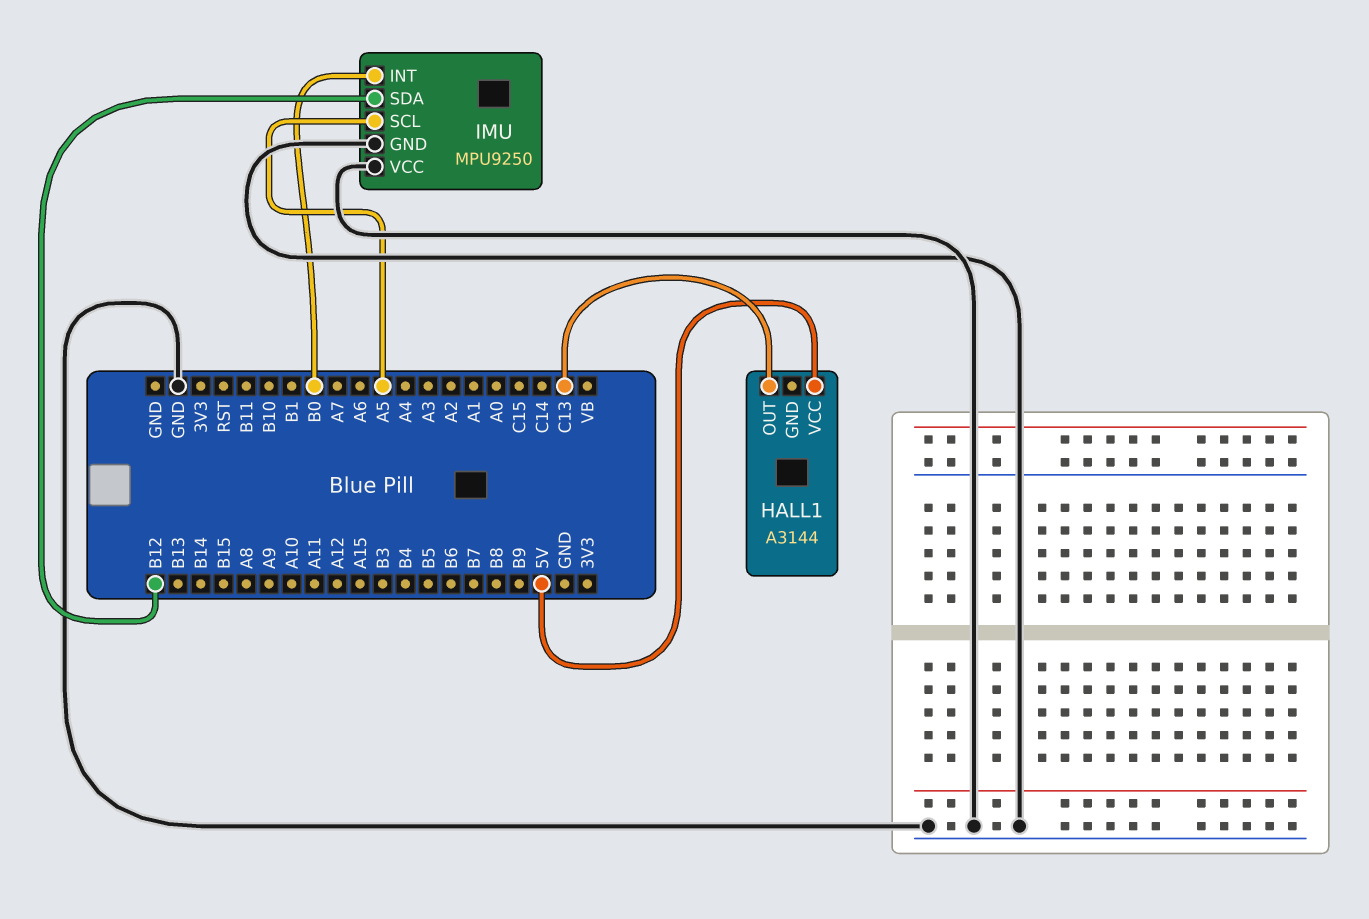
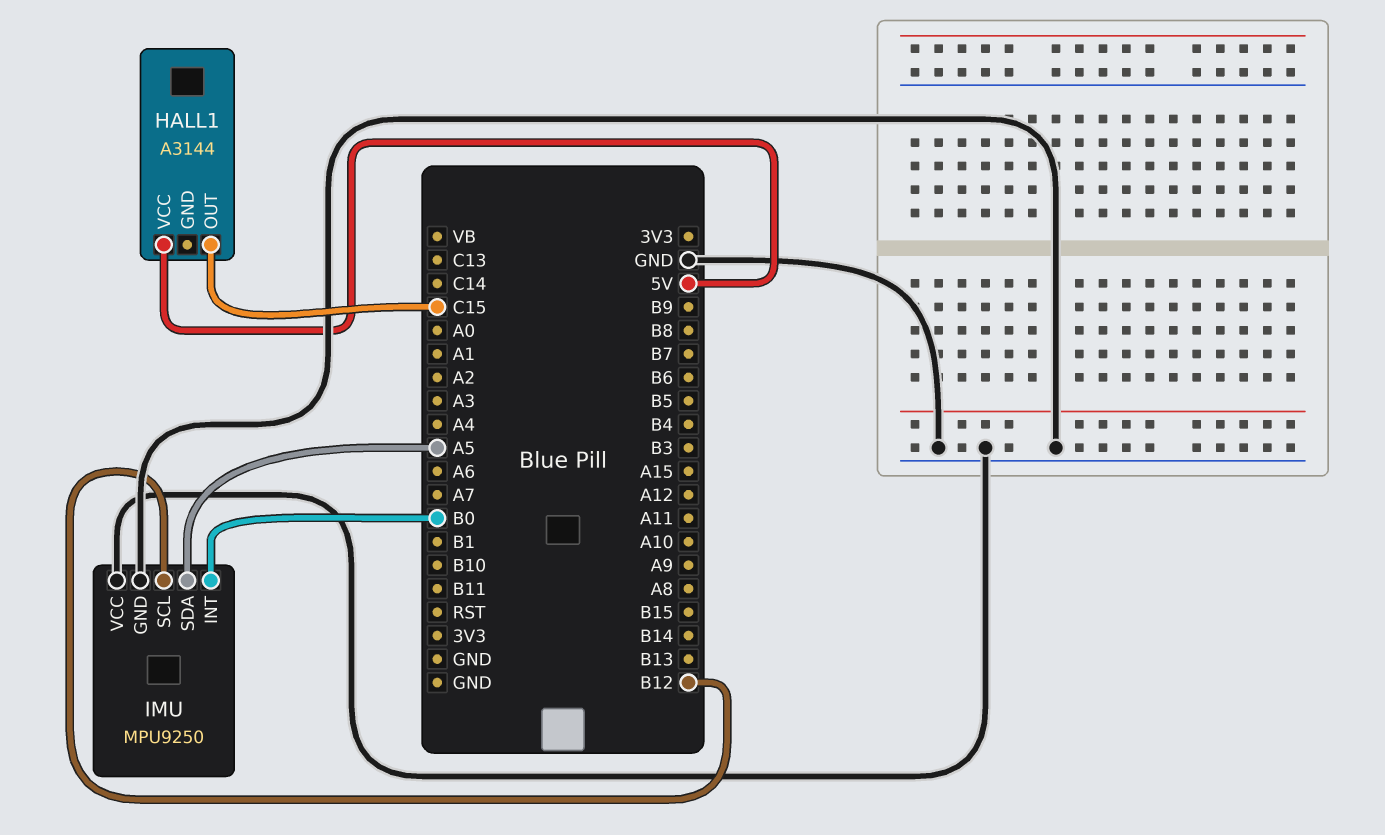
HALL1 pin OUT: C13 -> C15
IMU pin SCL: A5 -> B12
IMU pin SDA: B12 -> A5

